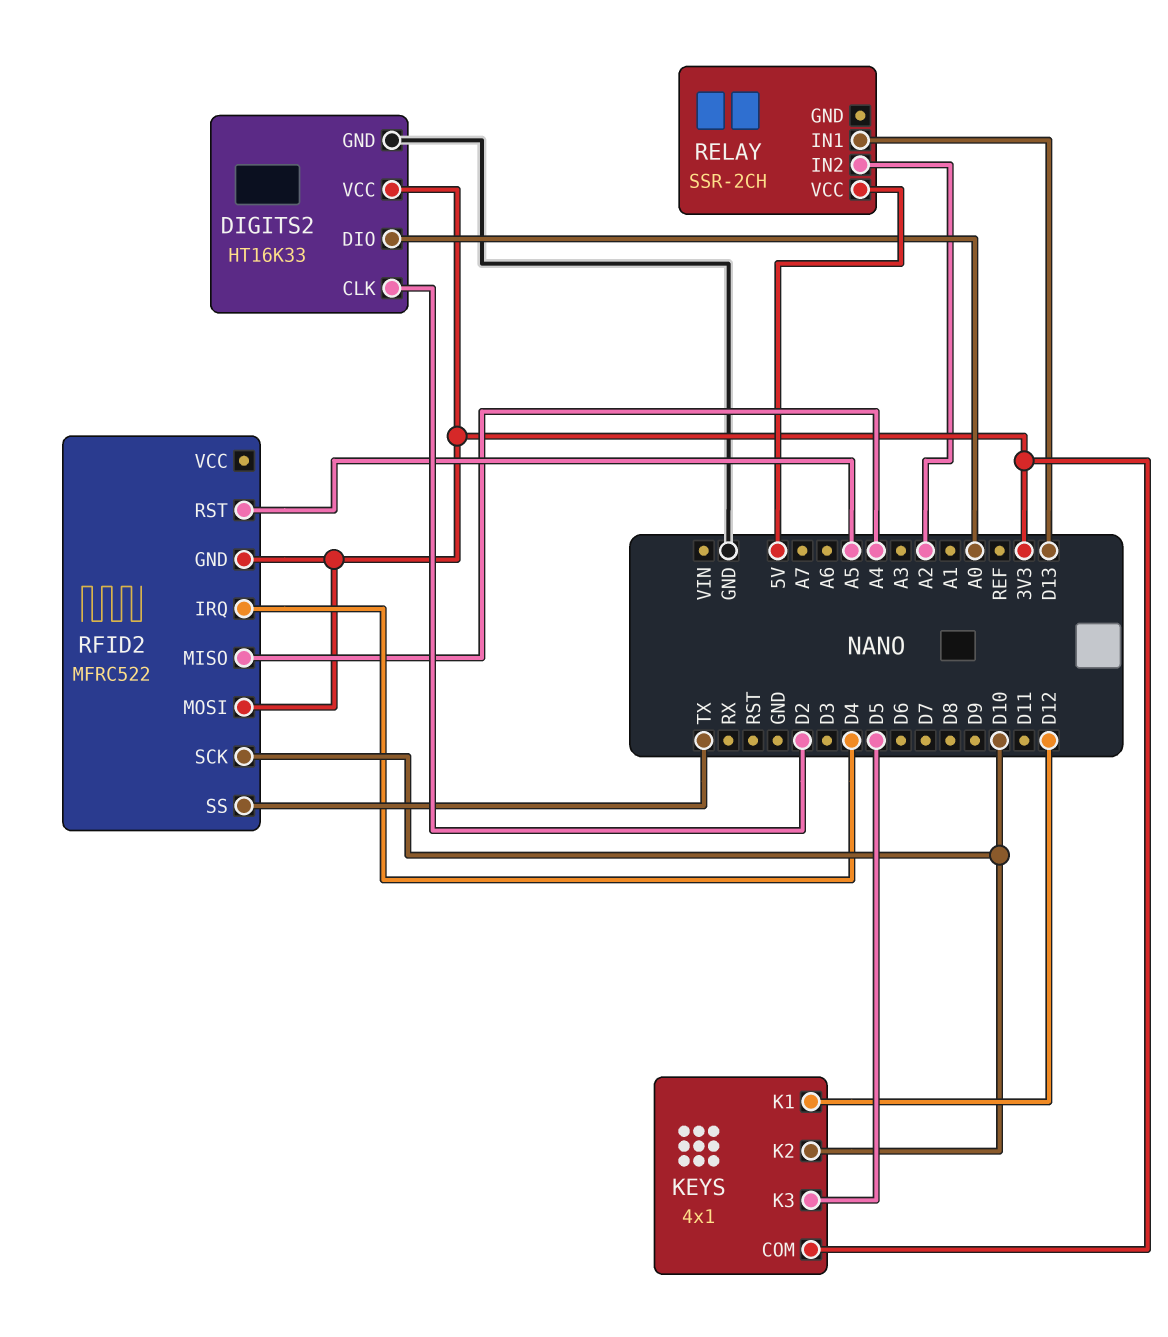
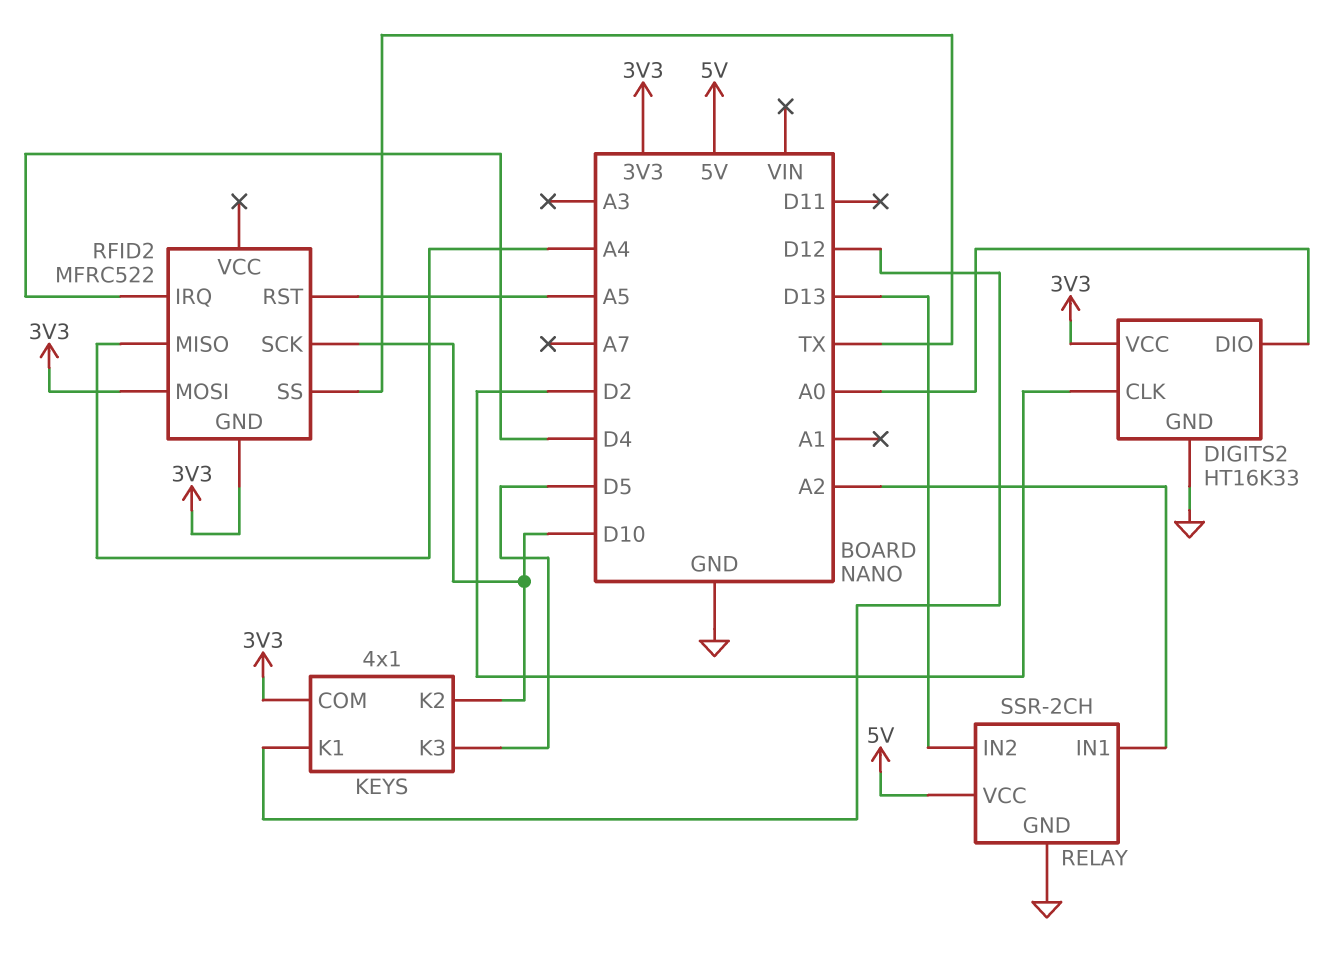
RELAY pin GND: none -> GND
RELAY pin IN1: D13 -> A2
RELAY pin IN2: A2 -> D13

